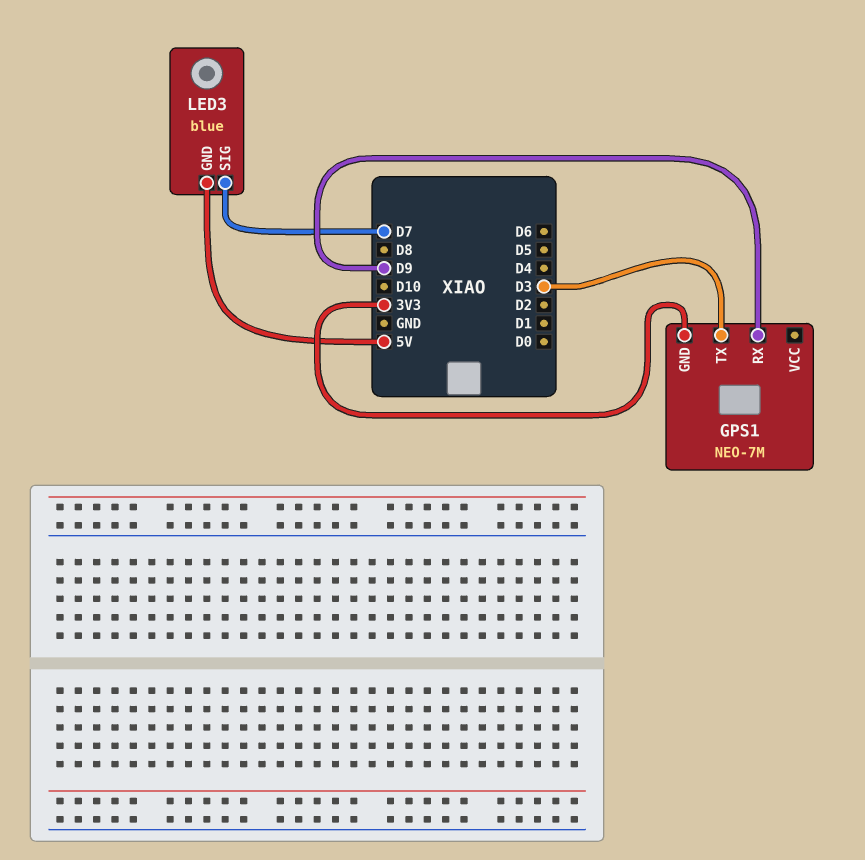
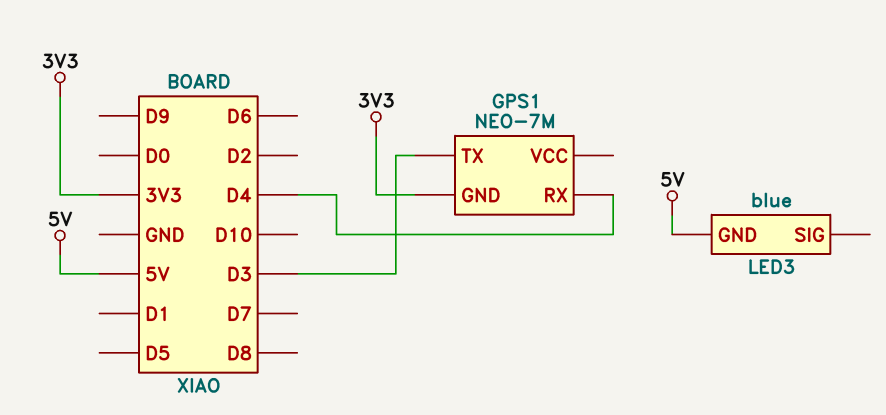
GPS1 pin RX: D9 -> D4
LED3 pin SIG: D7 -> none

